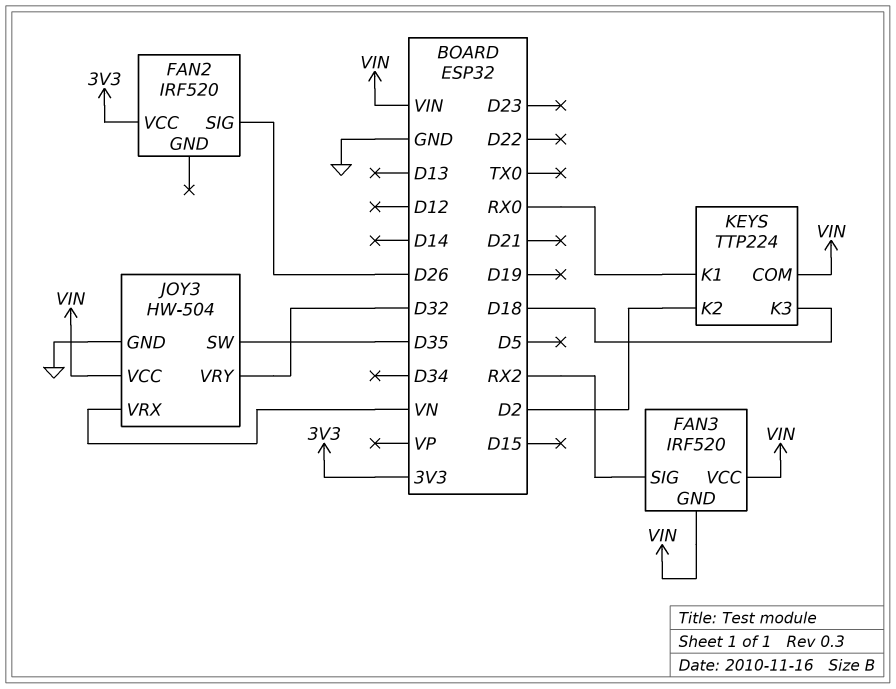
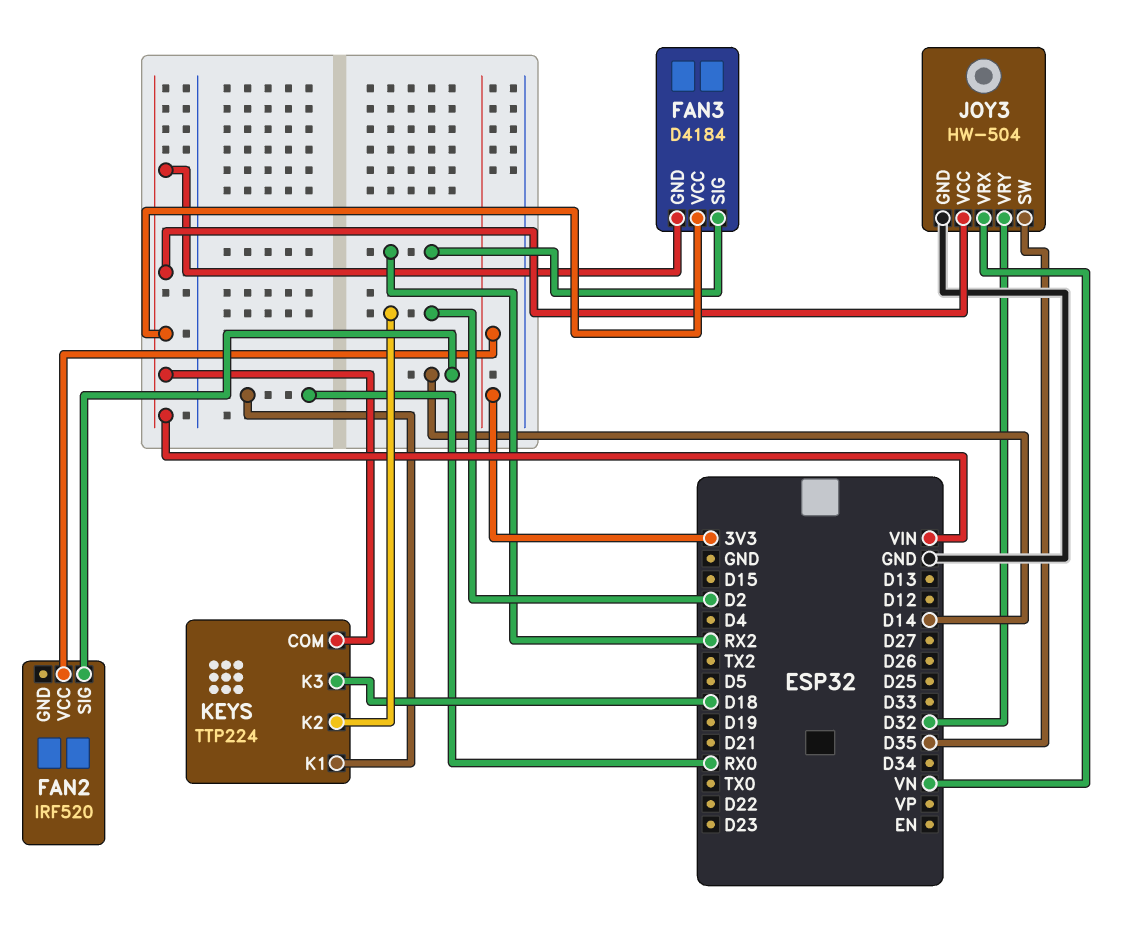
FAN2 pin SIG: D26 -> D14
FAN3: IRF520 -> D4184

